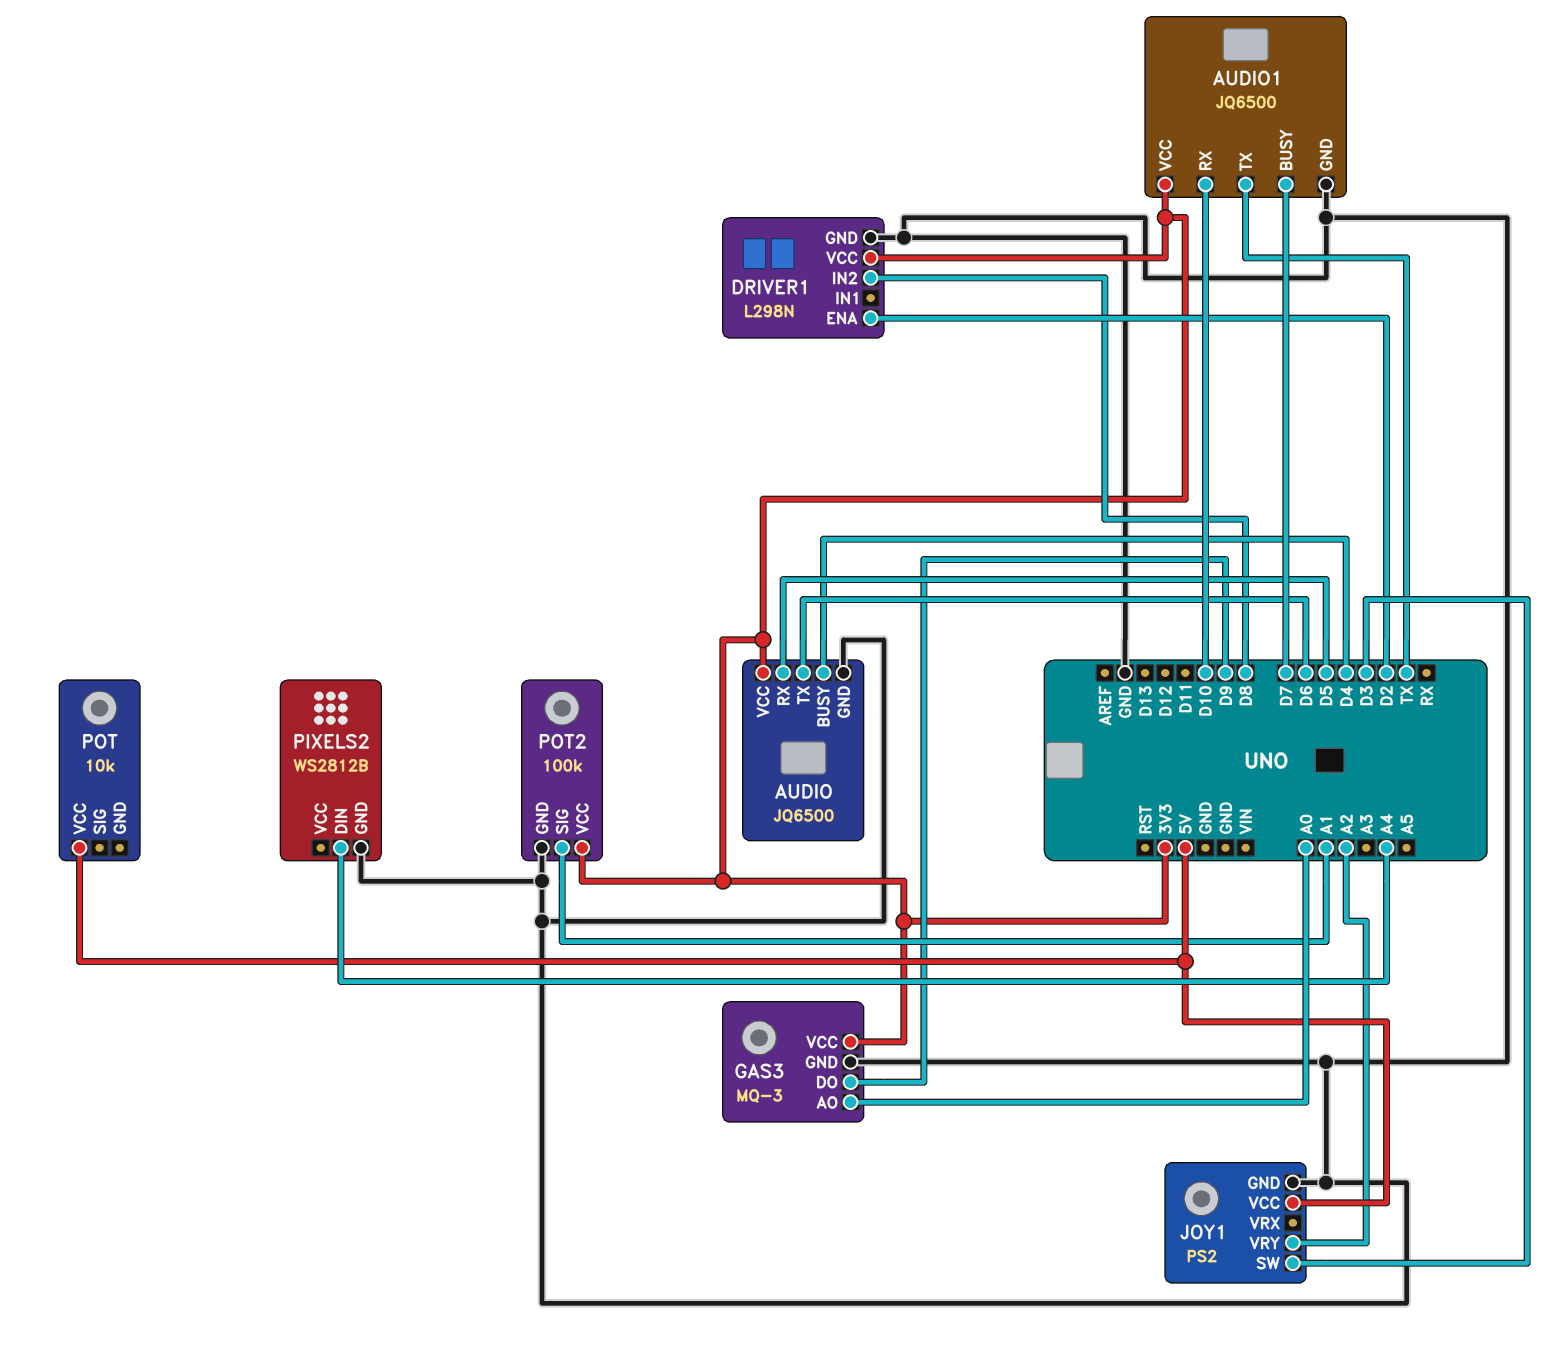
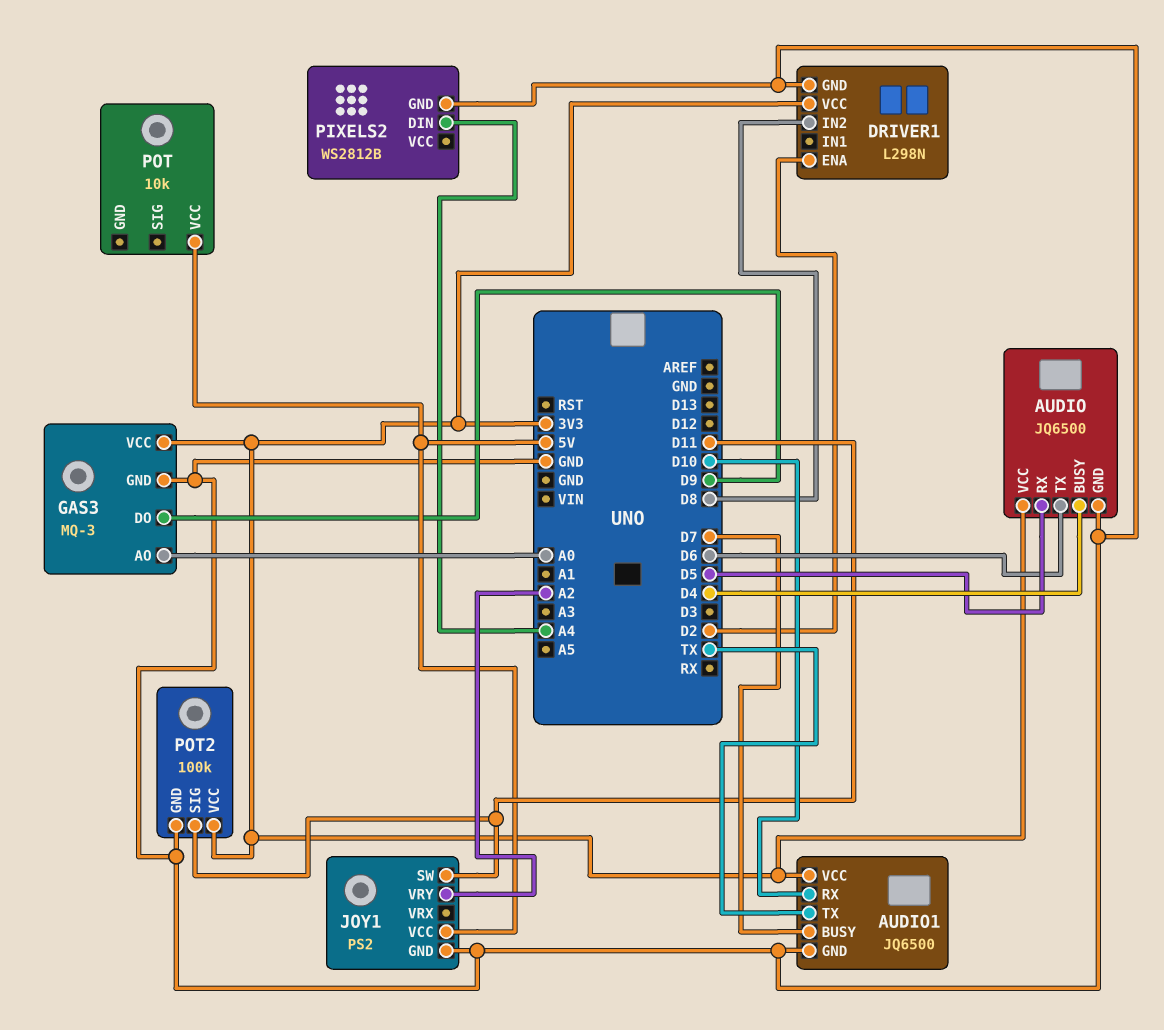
JOY1 pin SW: D3 -> D11
POT2 pin SIG: A1 -> D11

